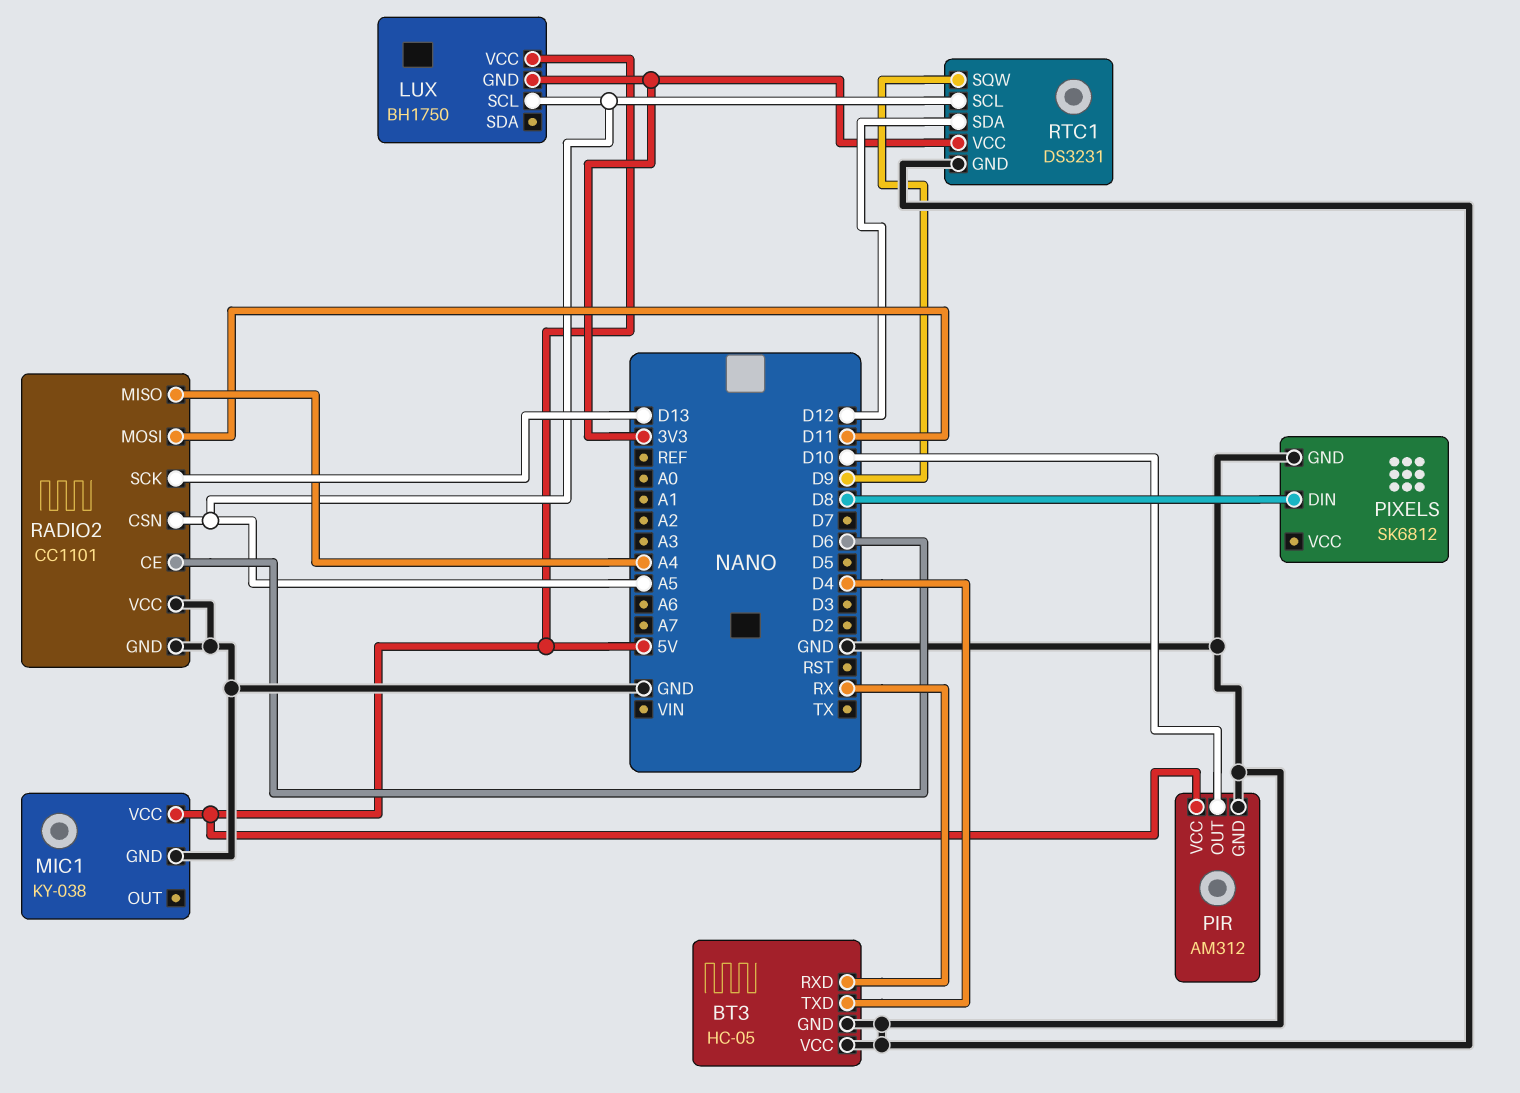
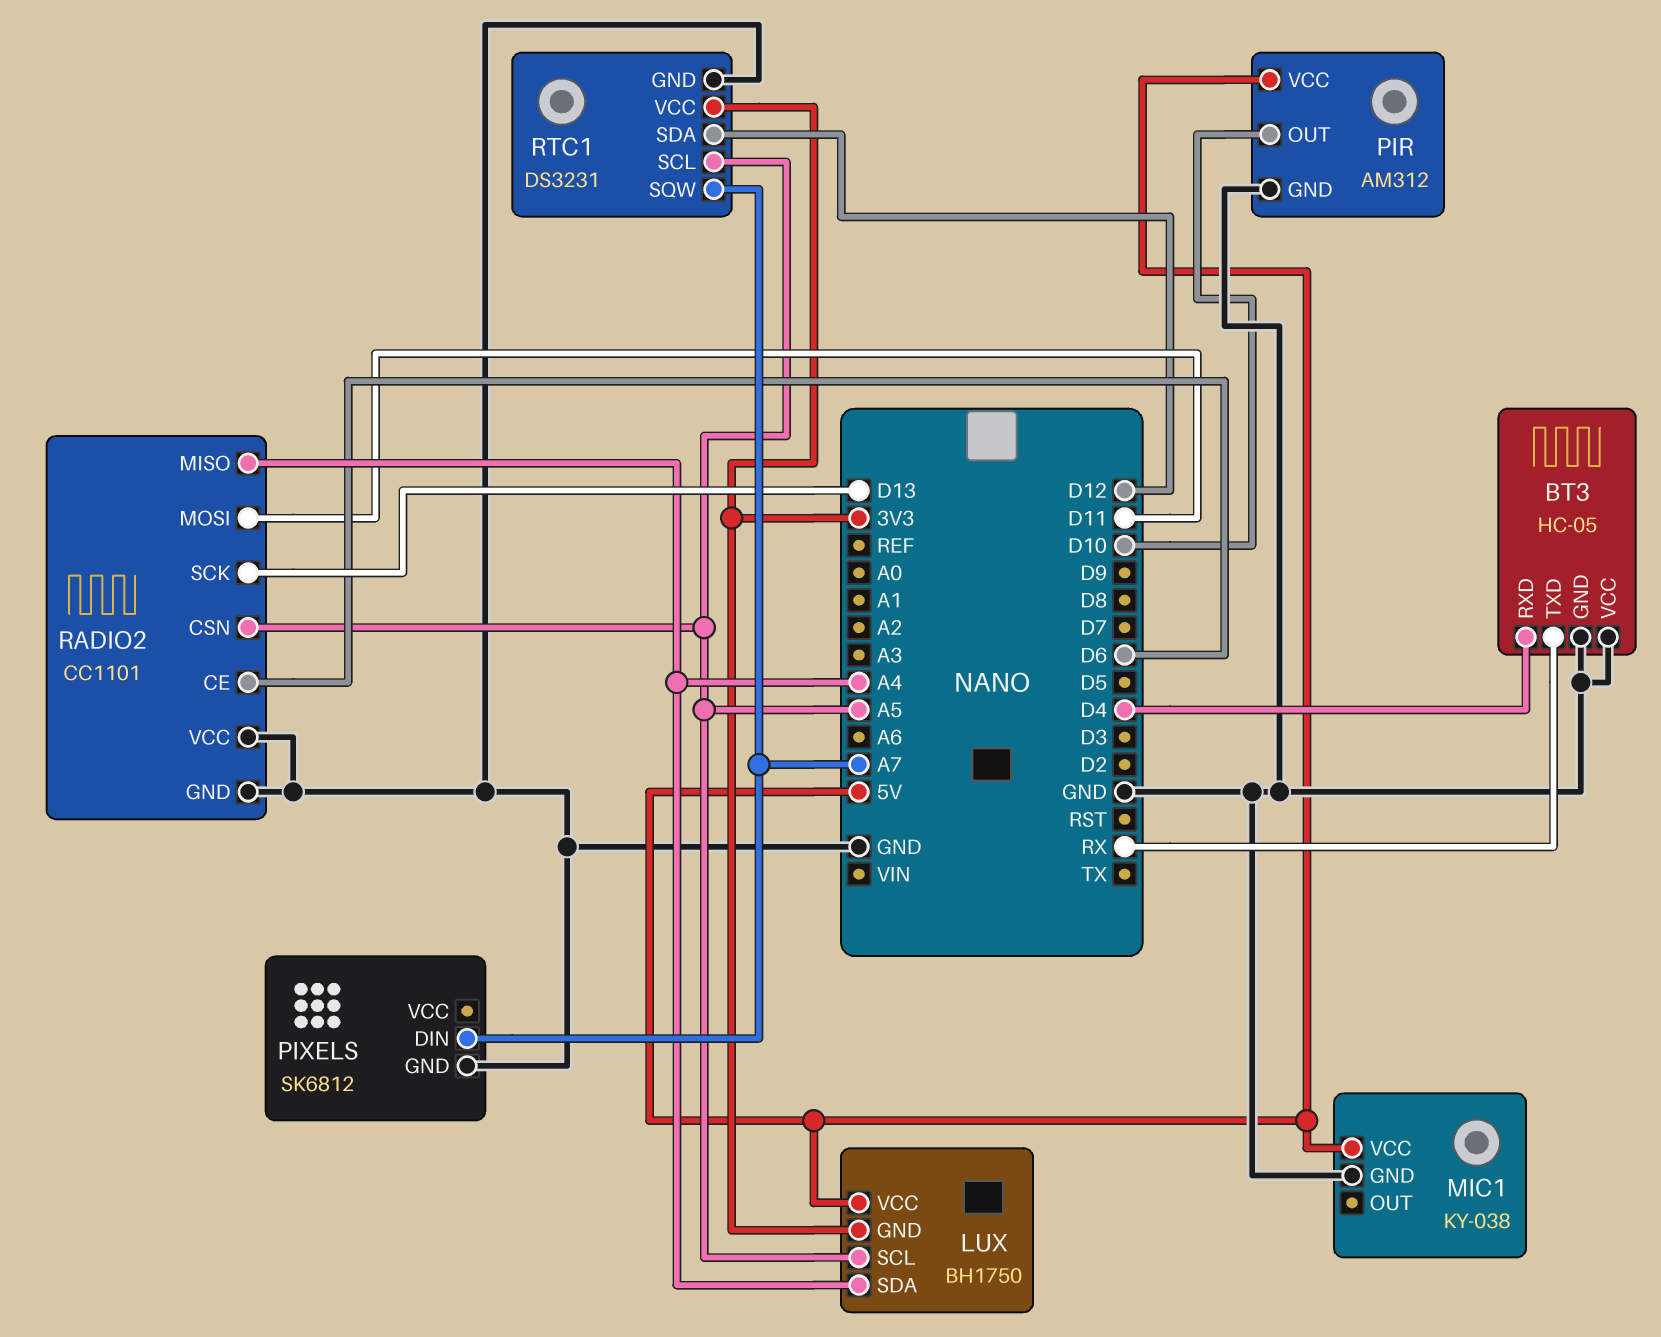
BT3 pin RXD: RX -> D4
BT3 pin TXD: D4 -> RX
LUX pin SDA: none -> A4
PIXELS pin DIN: D8 -> A7
RTC1 pin SQW: D9 -> A7

